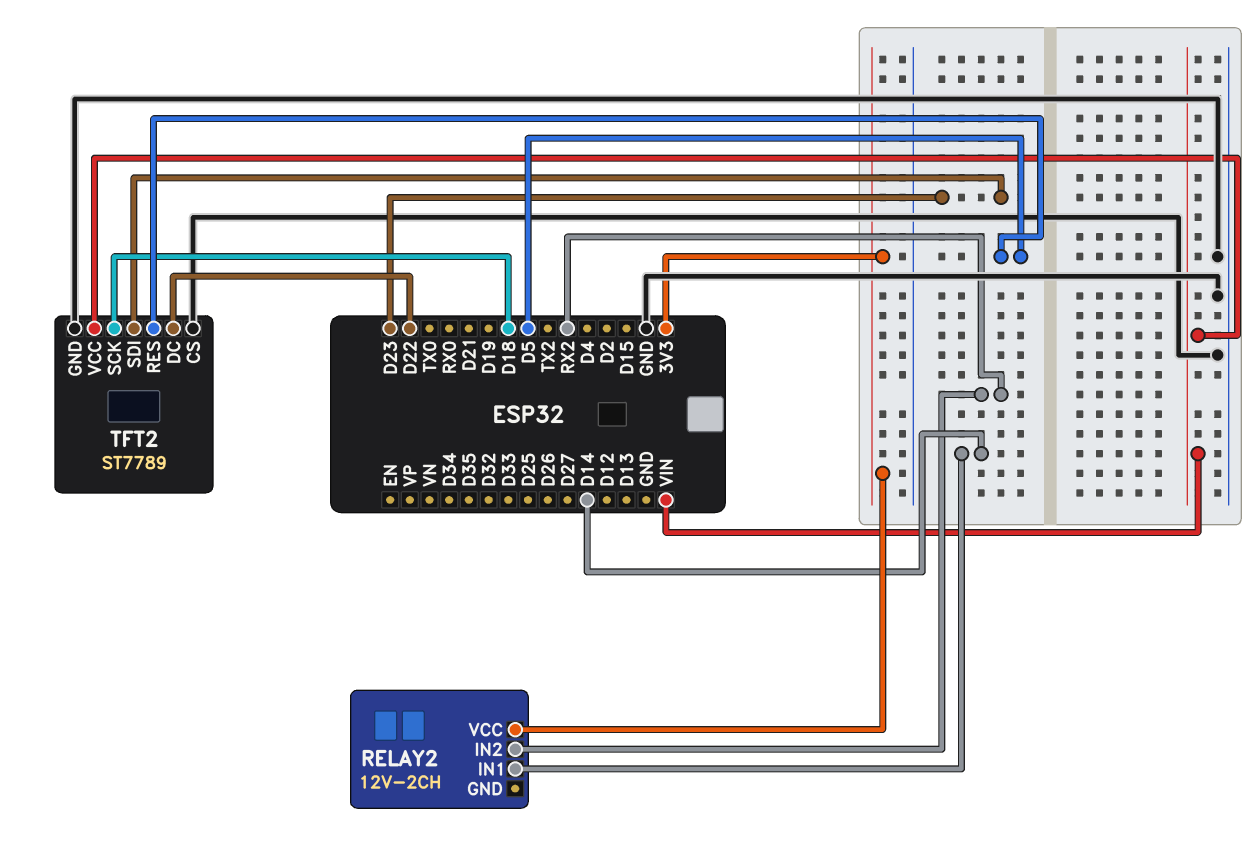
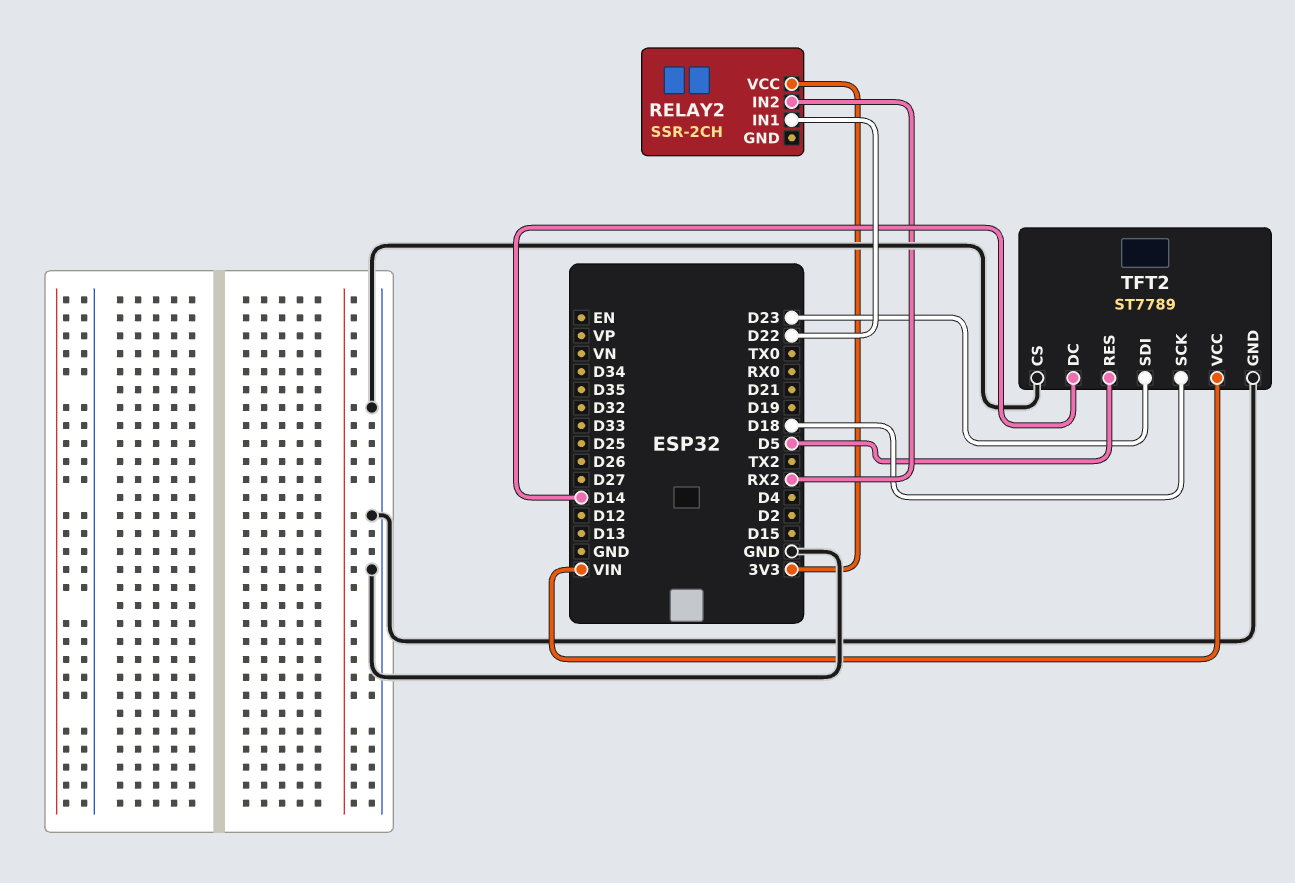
RELAY2: 12V-2CH -> SSR-2CH
RELAY2 pin IN1: D14 -> D22
TFT2 pin DC: D22 -> D14

